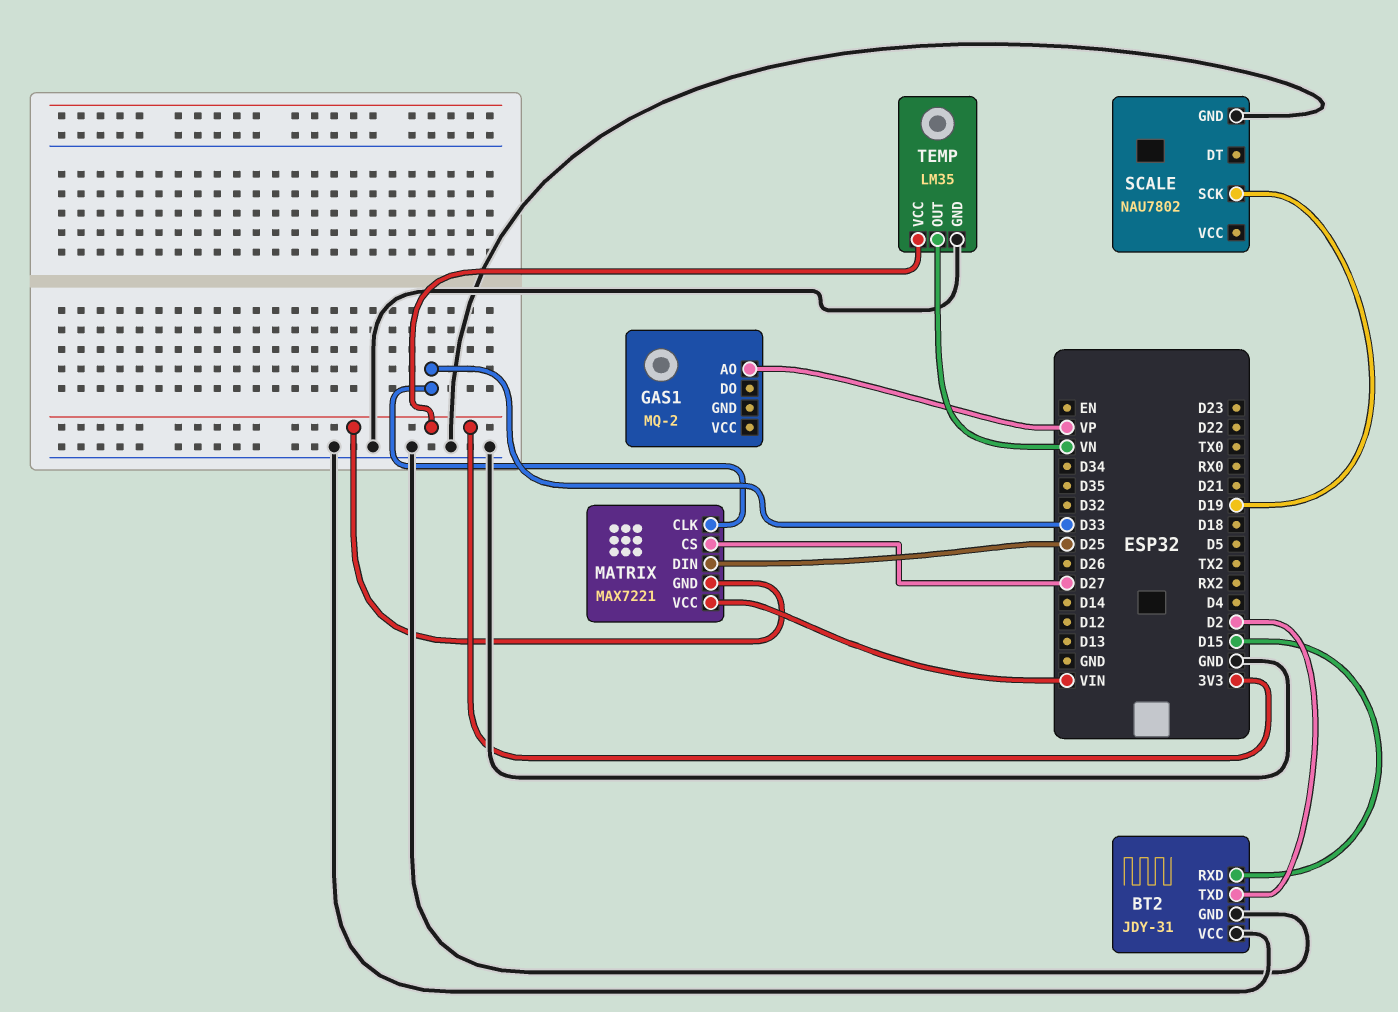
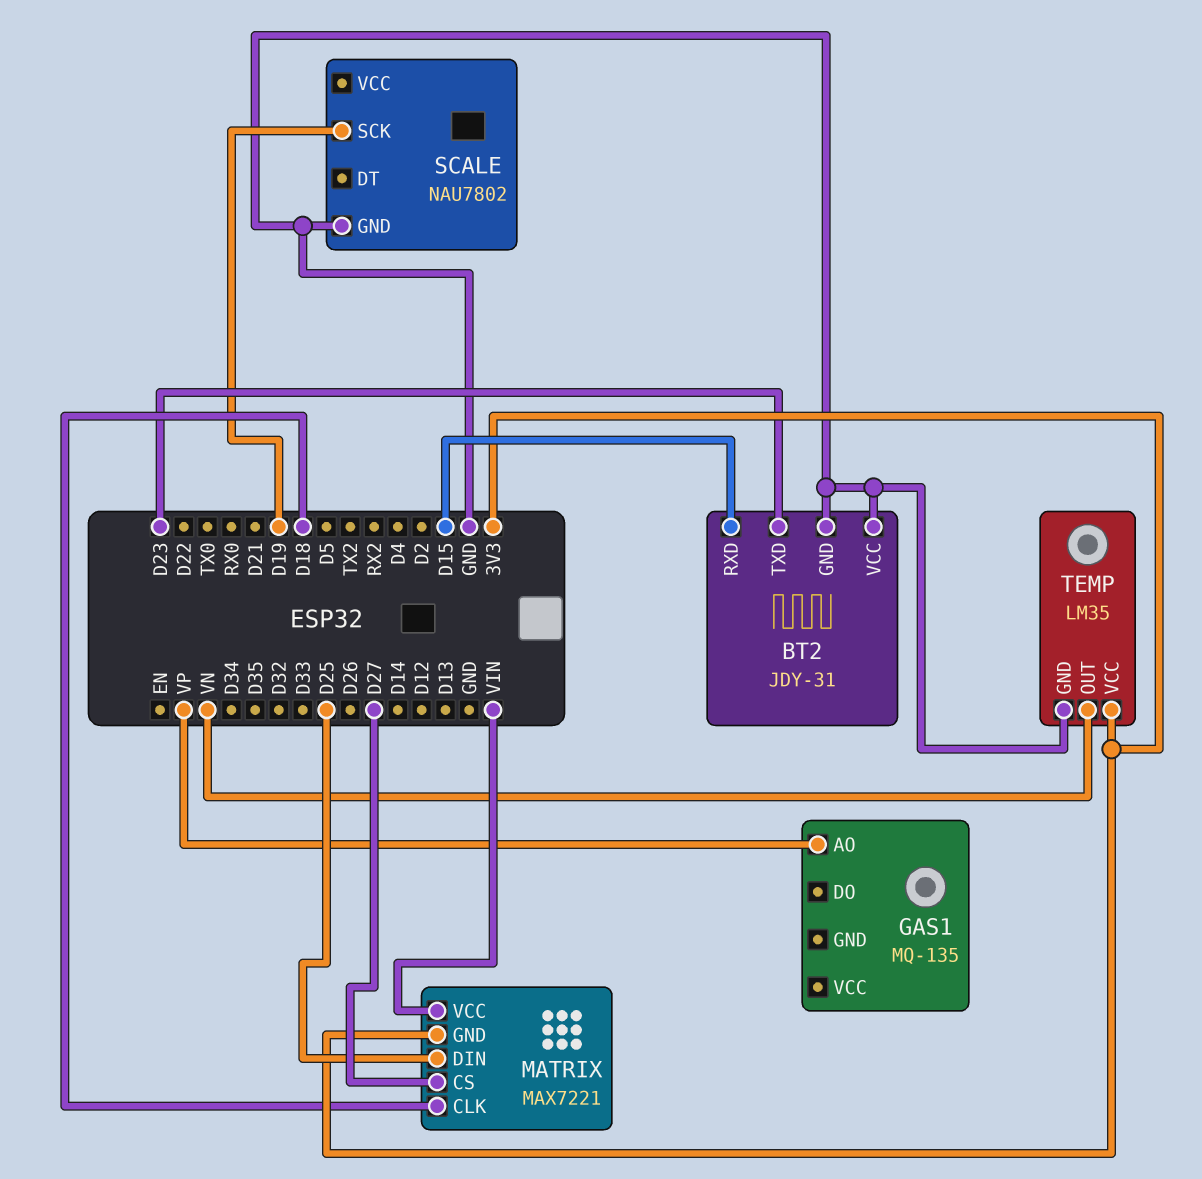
BT2 pin TXD: D2 -> D23
GAS1: MQ-2 -> MQ-135
MATRIX pin CLK: D33 -> D18

